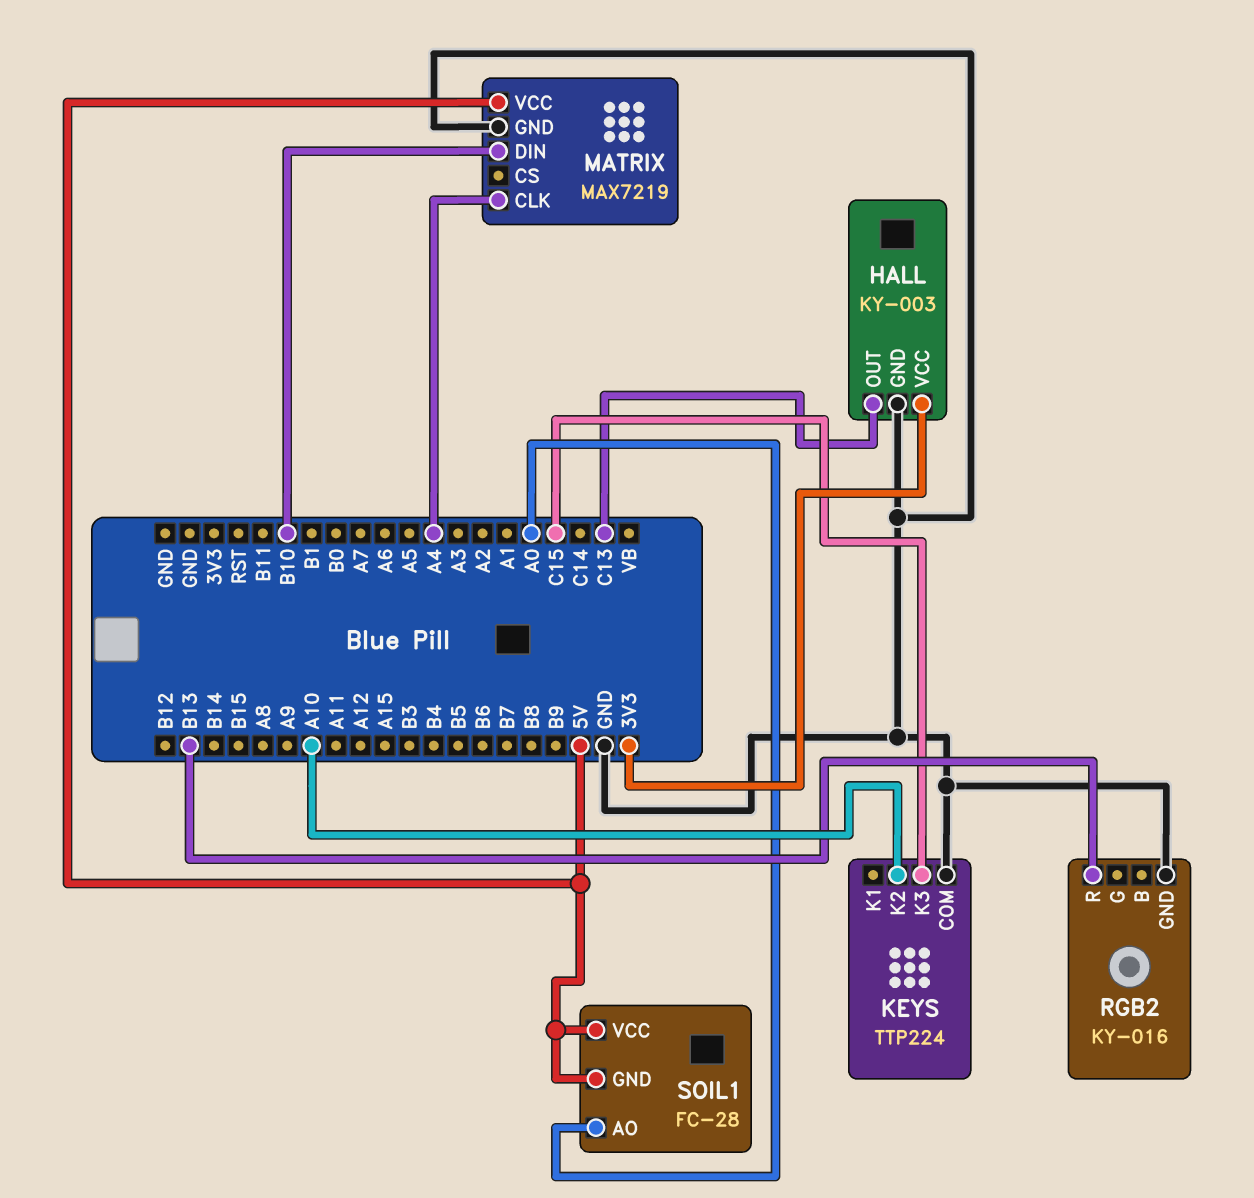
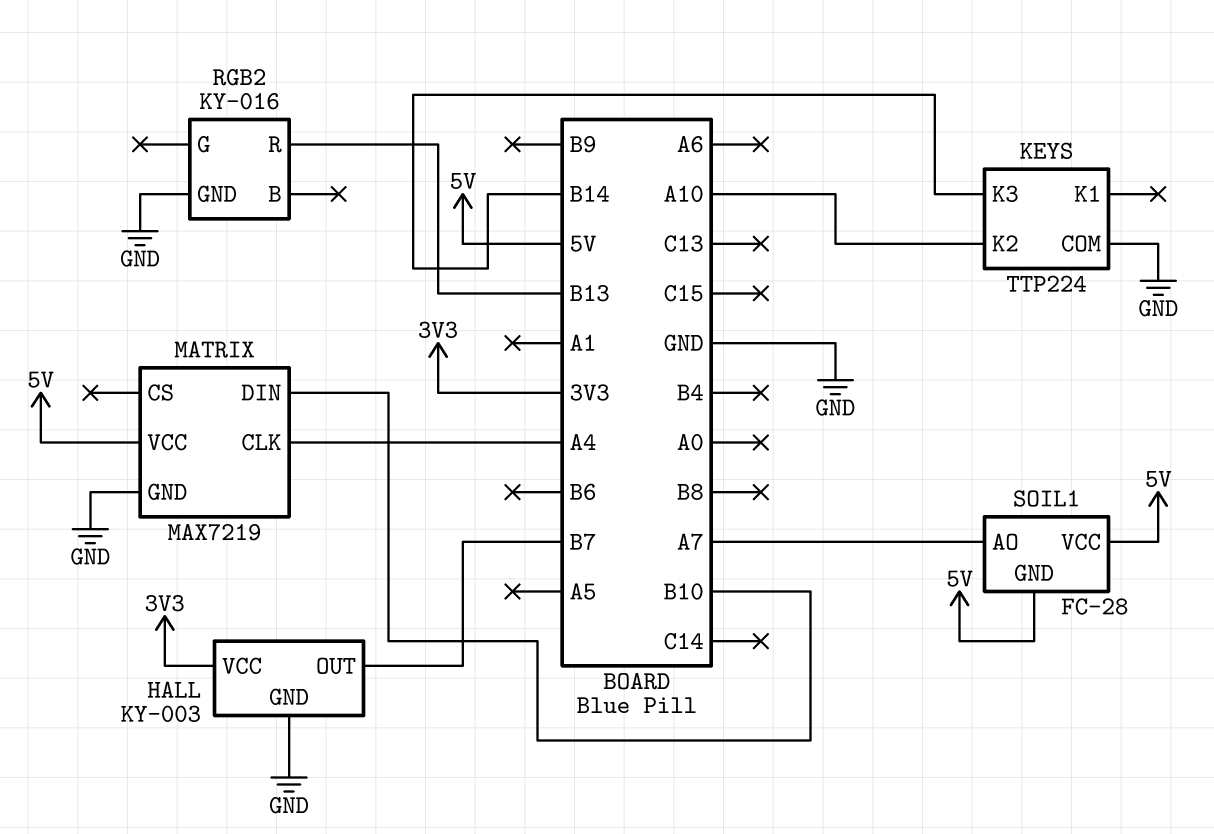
HALL pin OUT: C13 -> B7
KEYS pin K3: C15 -> B14
SOIL1 pin AO: A0 -> A7

